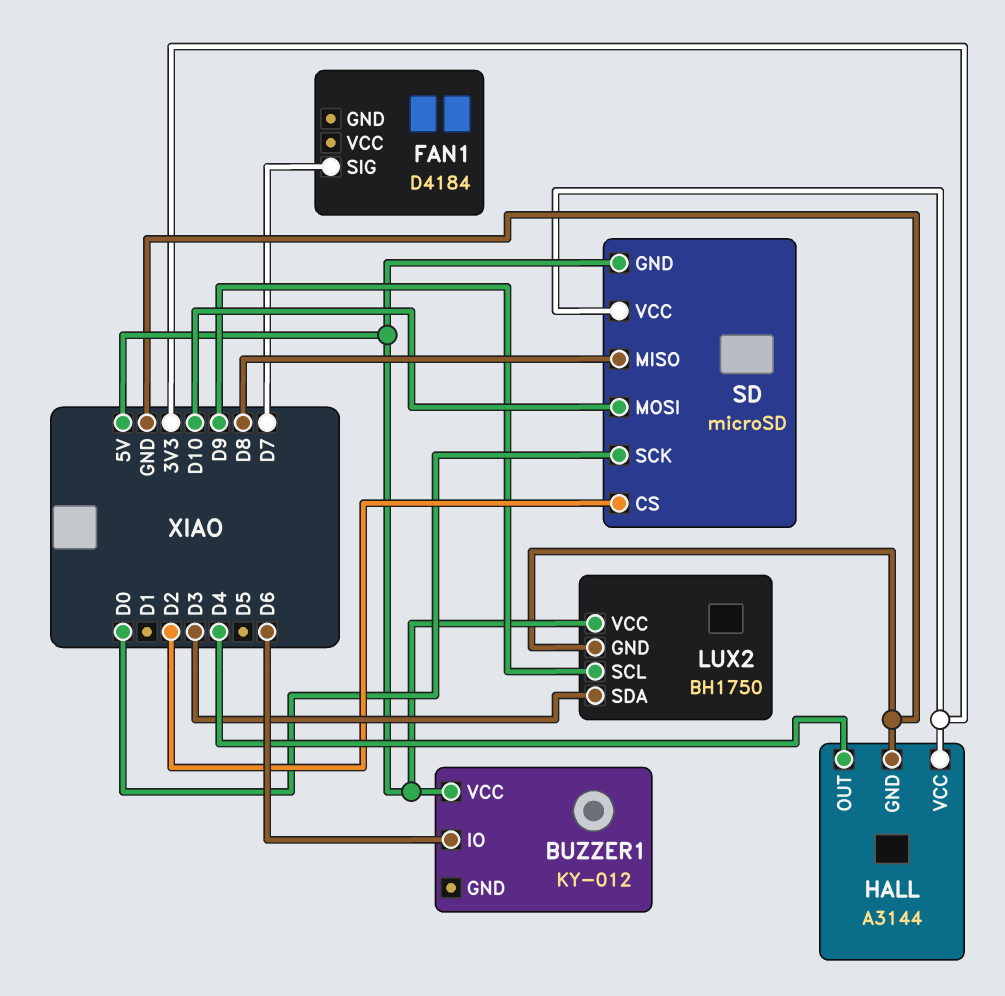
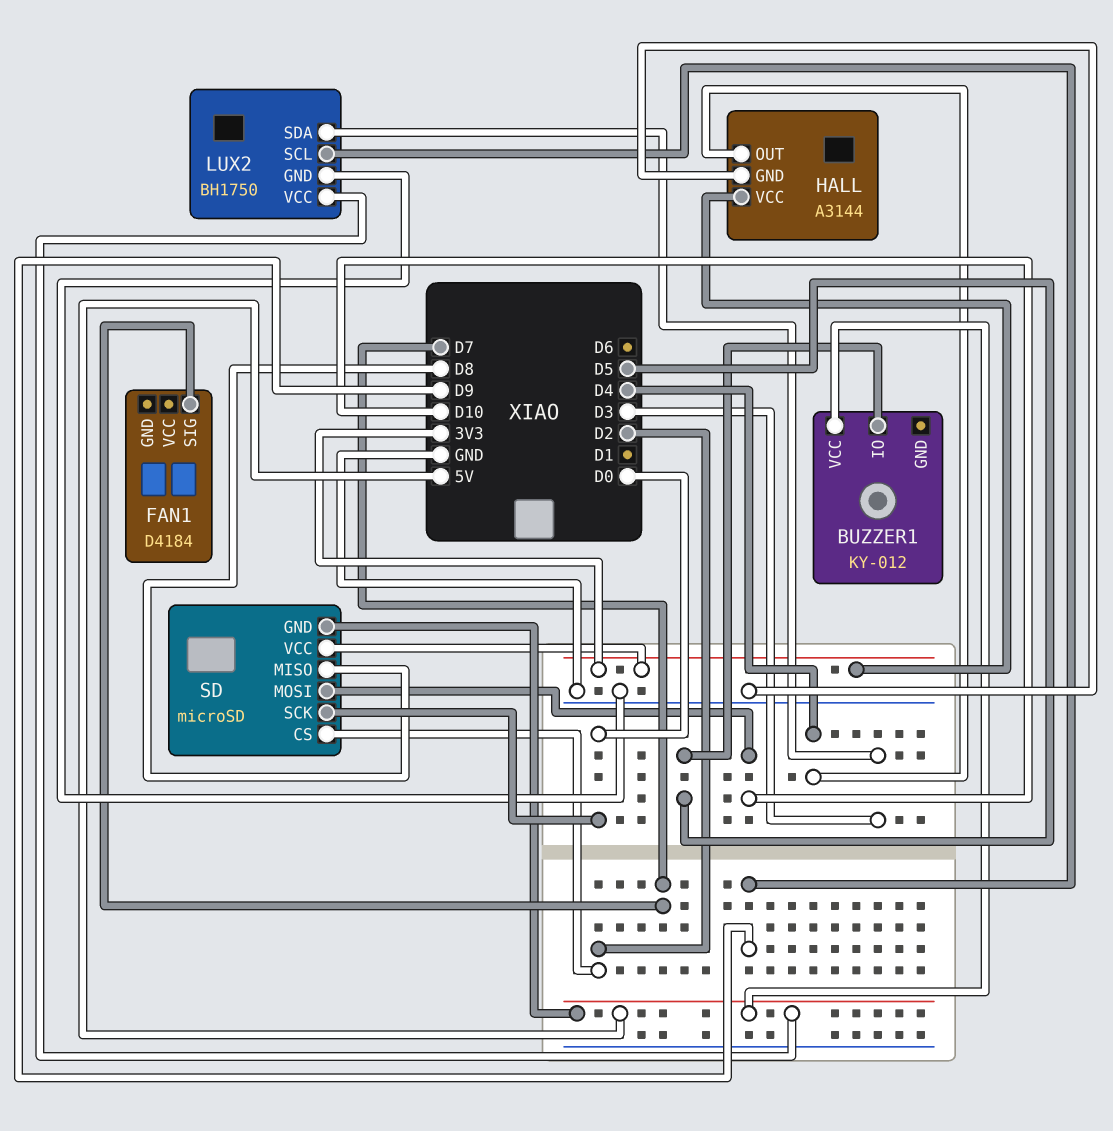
BUZZER1 pin IO: D6 -> D5

